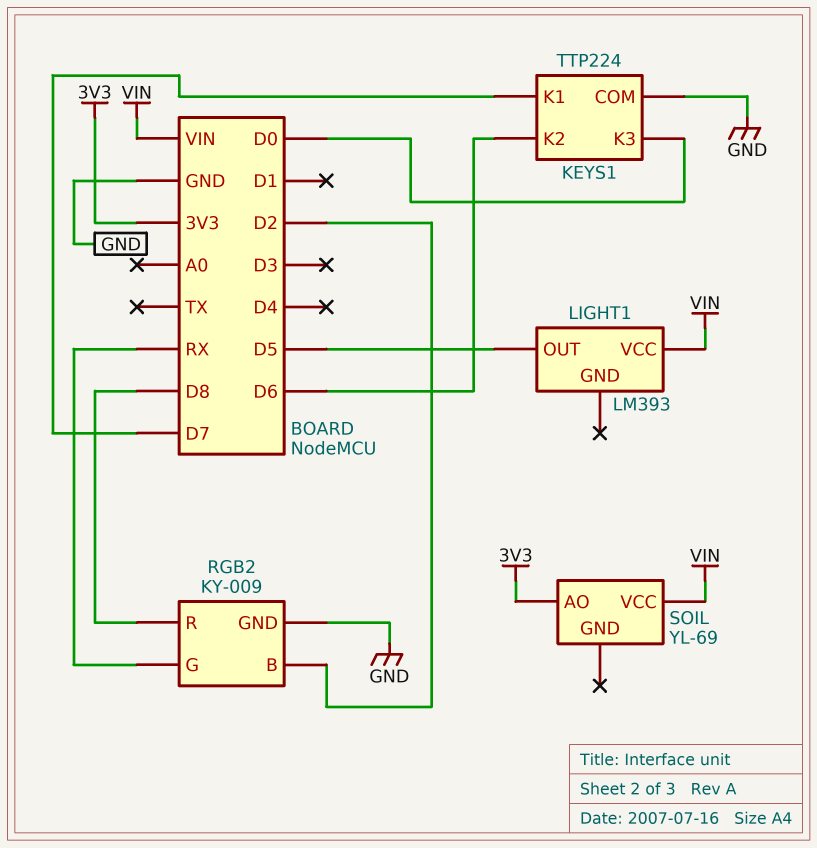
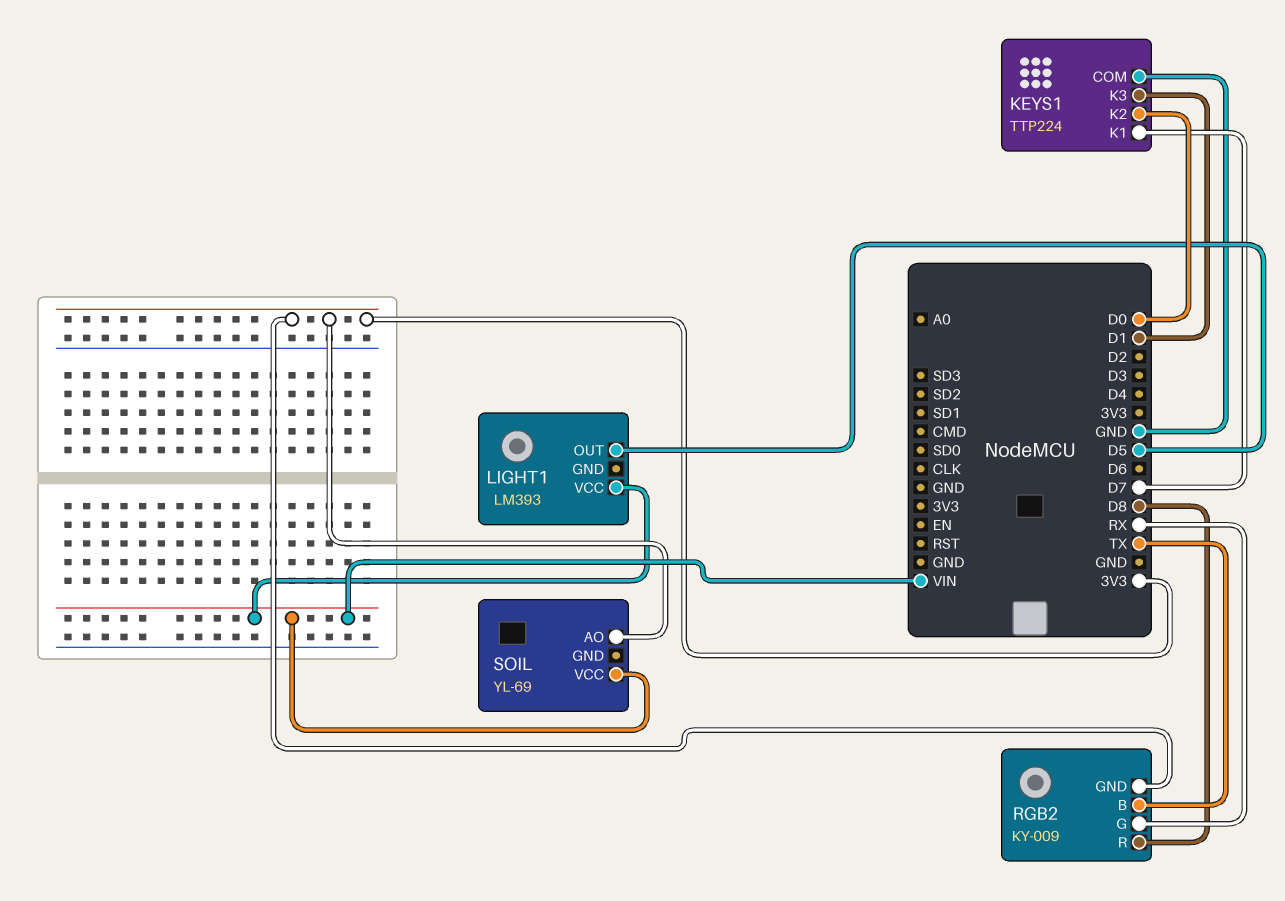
KEYS1 pin K2: D6 -> D0
KEYS1 pin K3: D0 -> D1
RGB2 pin B: D2 -> TX
RGB2 pin GND: GND -> 3V3

